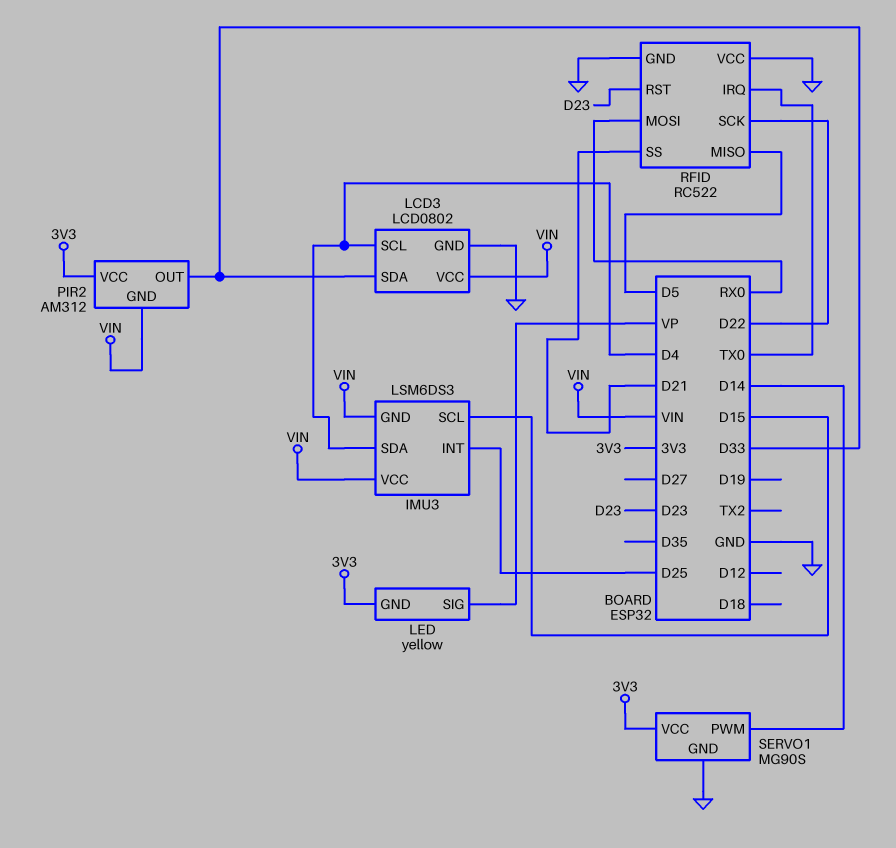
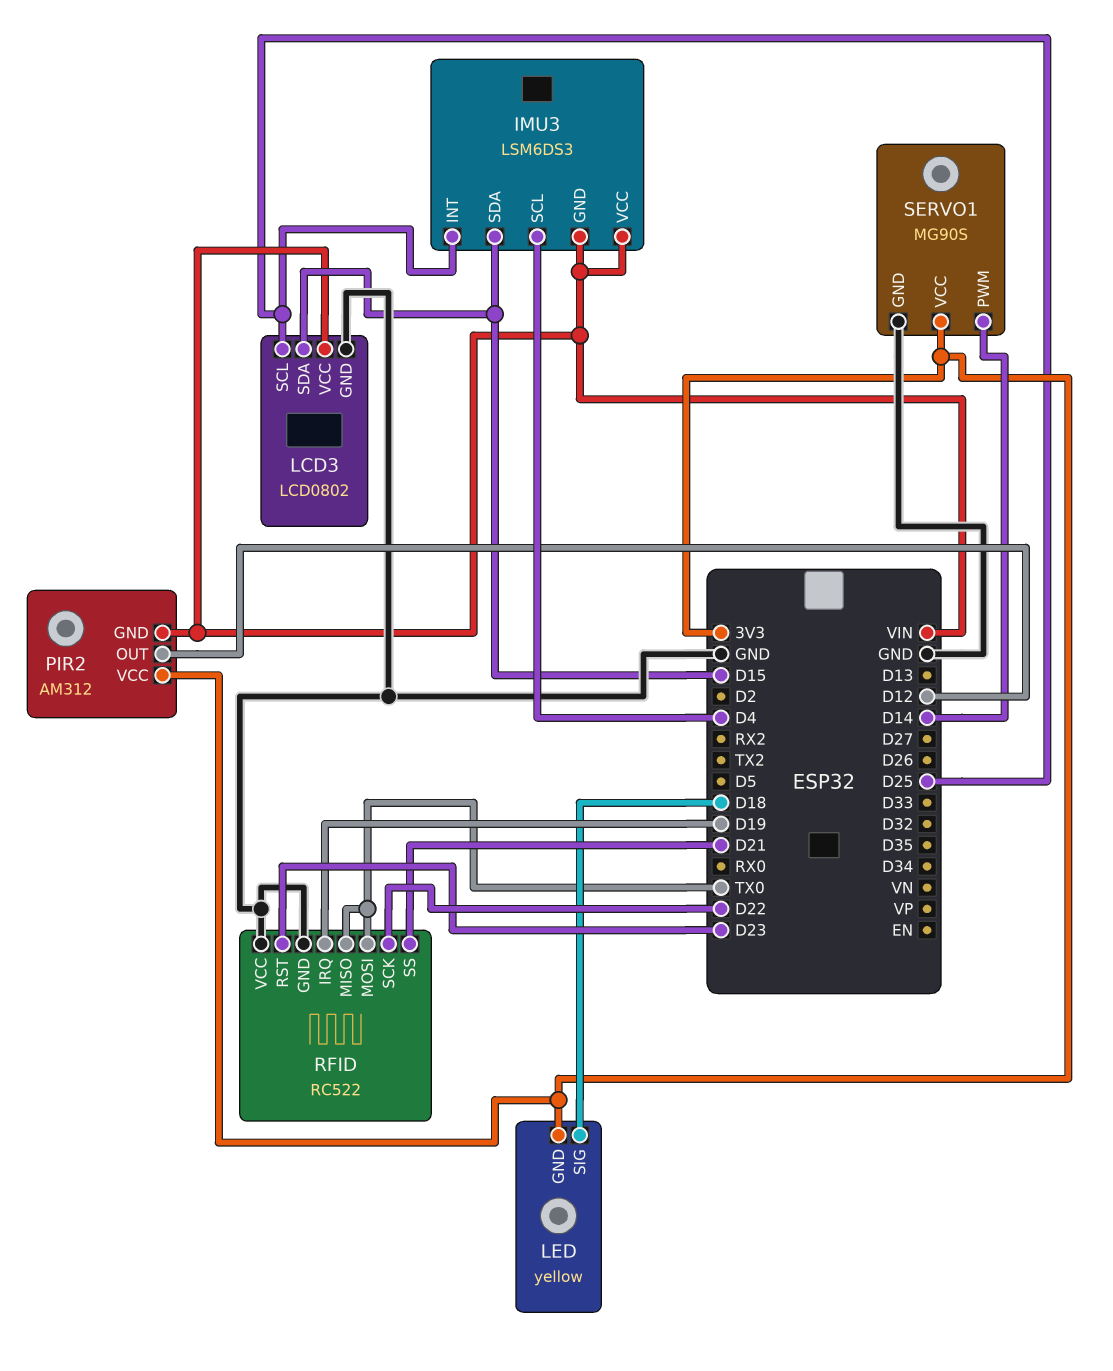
IMU3 pin SCL: D15 -> D4
IMU3 pin SDA: D4 -> D15
LCD3 pin SCL: D4 -> D25
LCD3 pin SDA: D33 -> D15
LED pin SIG: VP -> D18
PIR2 pin OUT: D33 -> D12
RFID pin IRQ: TX0 -> D19
RFID pin MISO: D5 -> TX0
RFID pin MOSI: RX0 -> TX0

